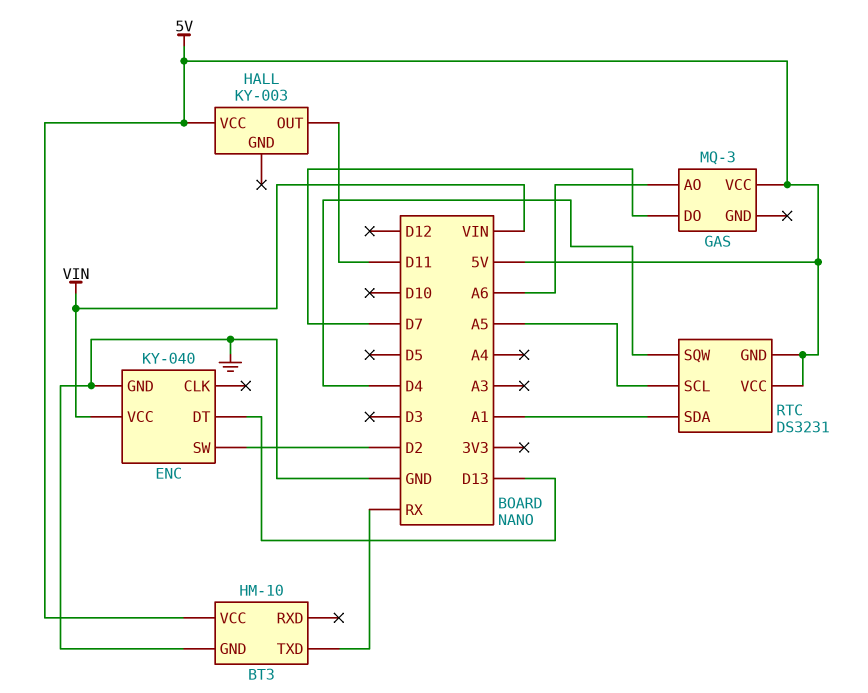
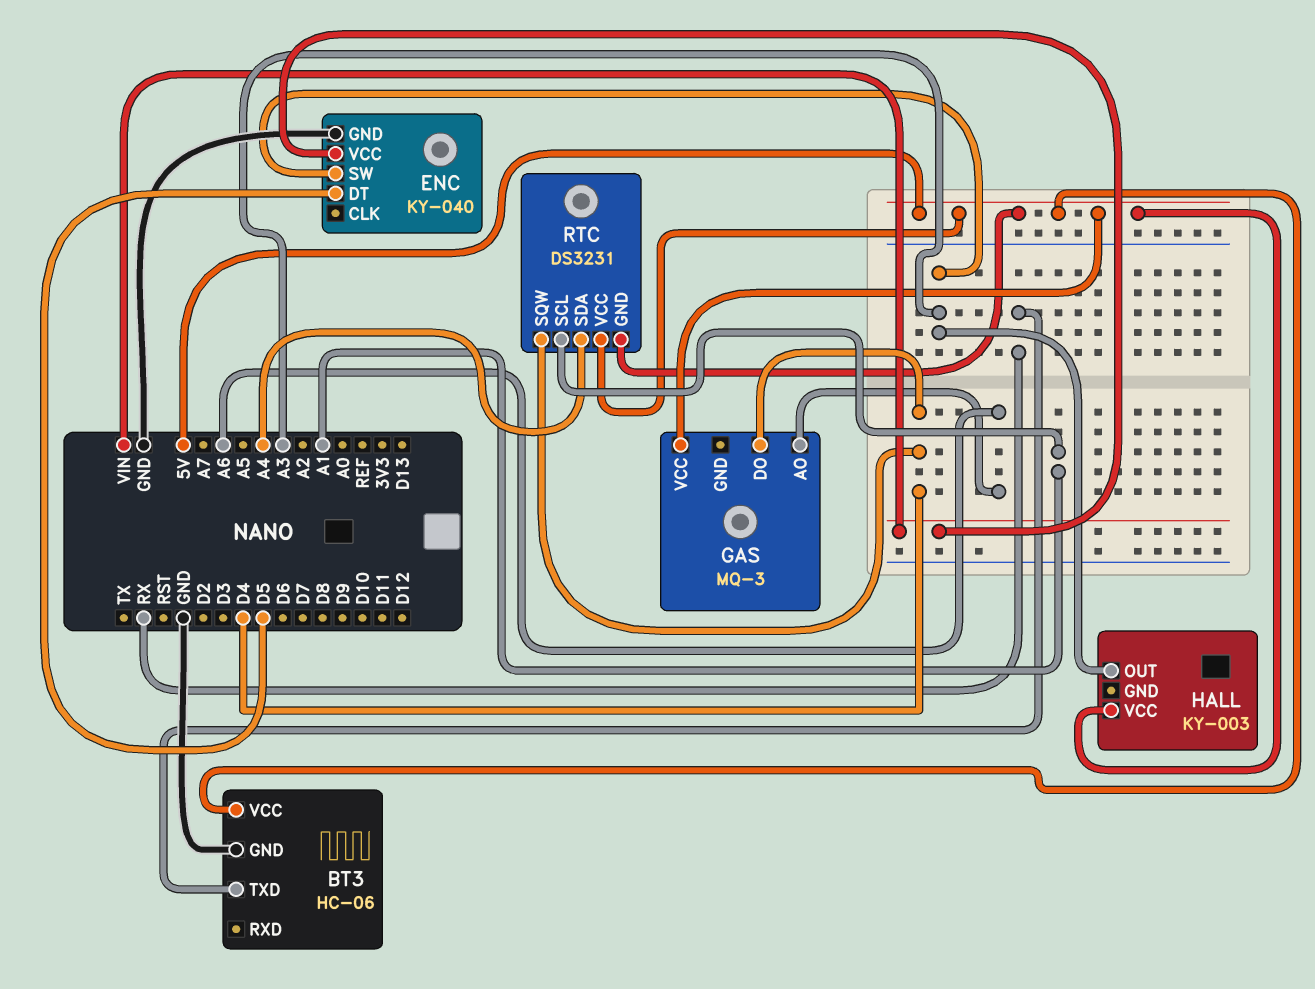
BT3: HM-10 -> HC-06
ENC pin DT: D13 -> D5
ENC pin SW: D2 -> A3
GAS pin DO: D7 -> D4
HALL pin OUT: D11 -> A3
RTC pin SCL: A5 -> A1
RTC pin SDA: A1 -> A4

